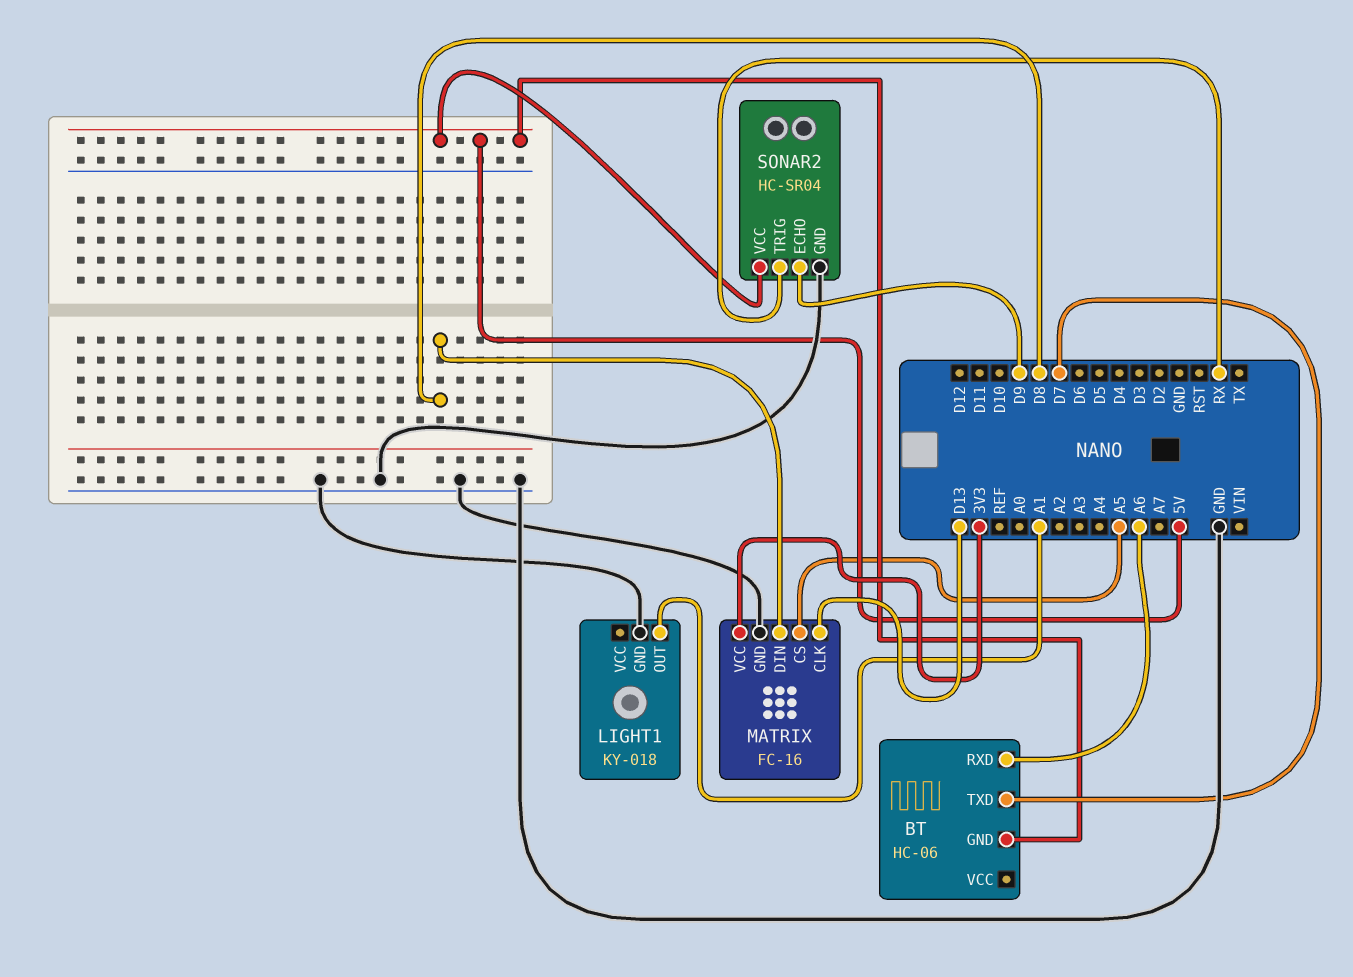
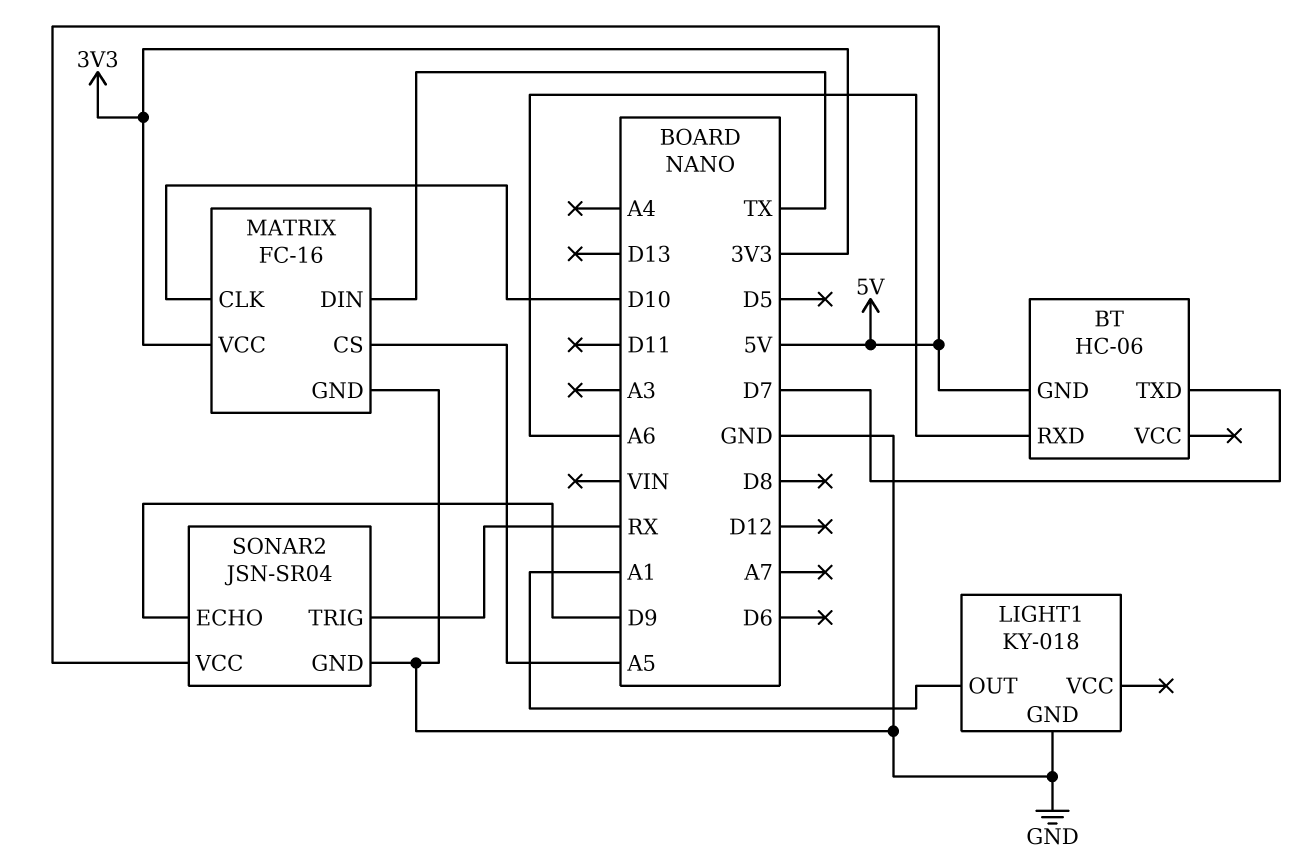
MATRIX pin CLK: D13 -> D10
MATRIX pin DIN: D8 -> TX
SONAR2: HC-SR04 -> JSN-SR04

